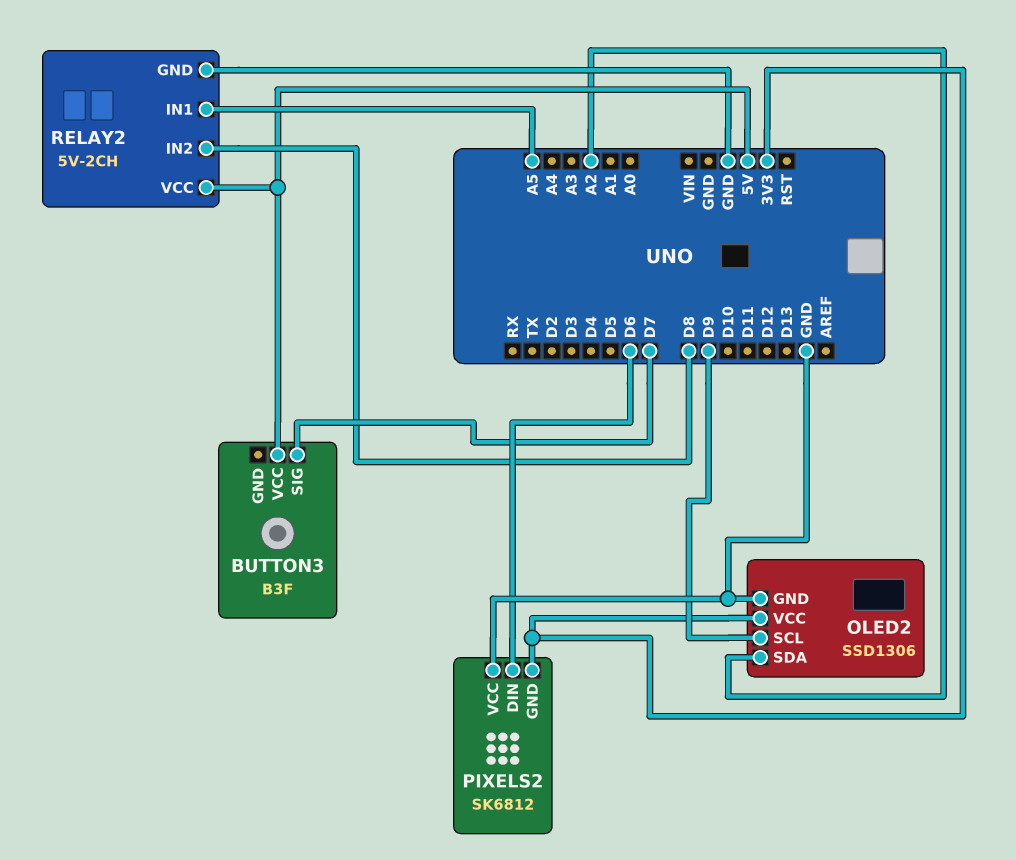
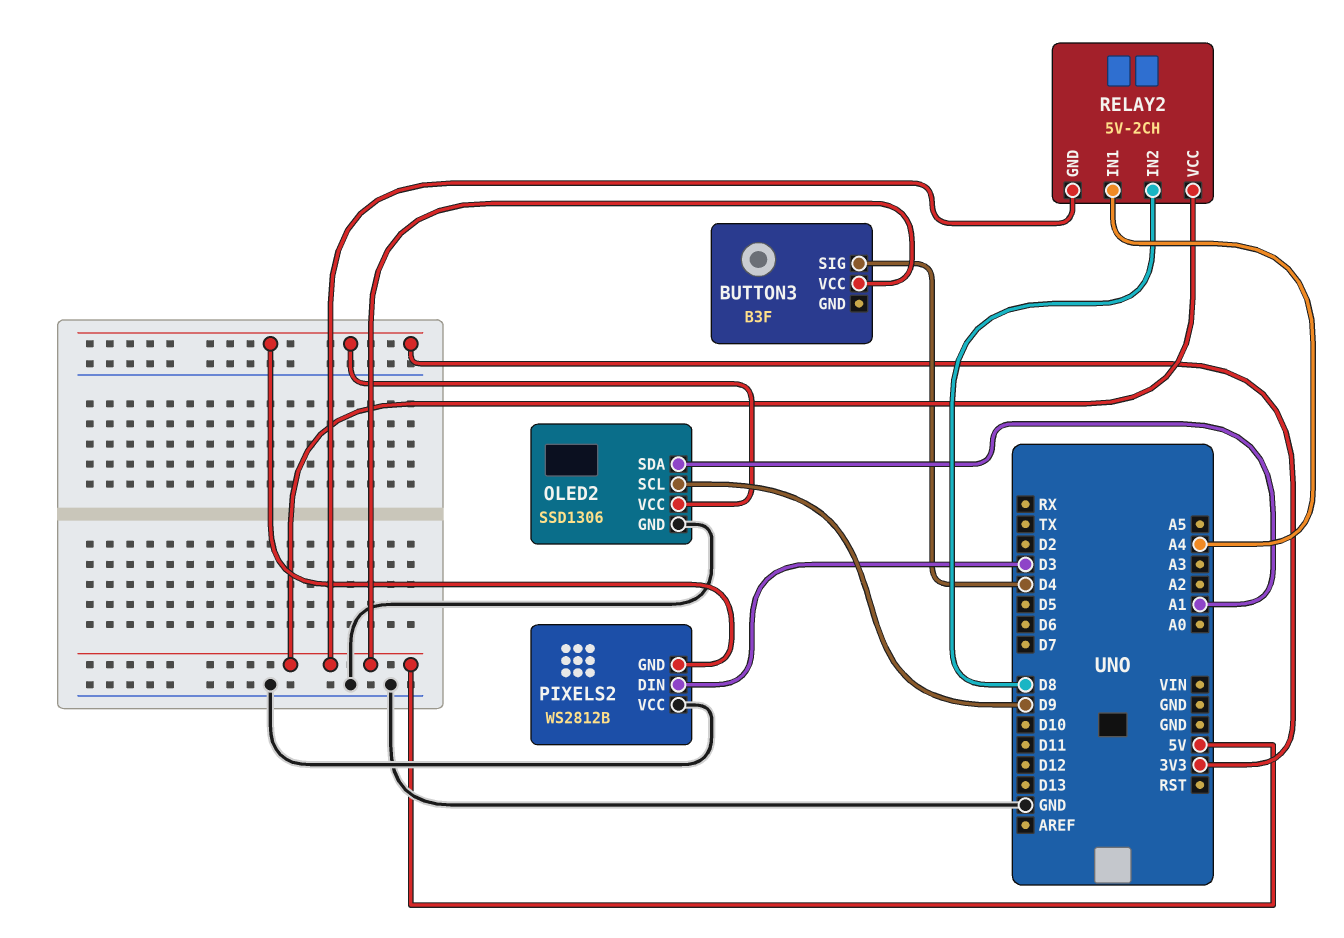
BUTTON3 pin SIG: D7 -> D4
OLED2 pin SDA: A2 -> A1
PIXELS2: SK6812 -> WS2812B
PIXELS2 pin DIN: D6 -> D3
RELAY2 pin GND: GND -> 5V
RELAY2 pin IN1: A5 -> A4

